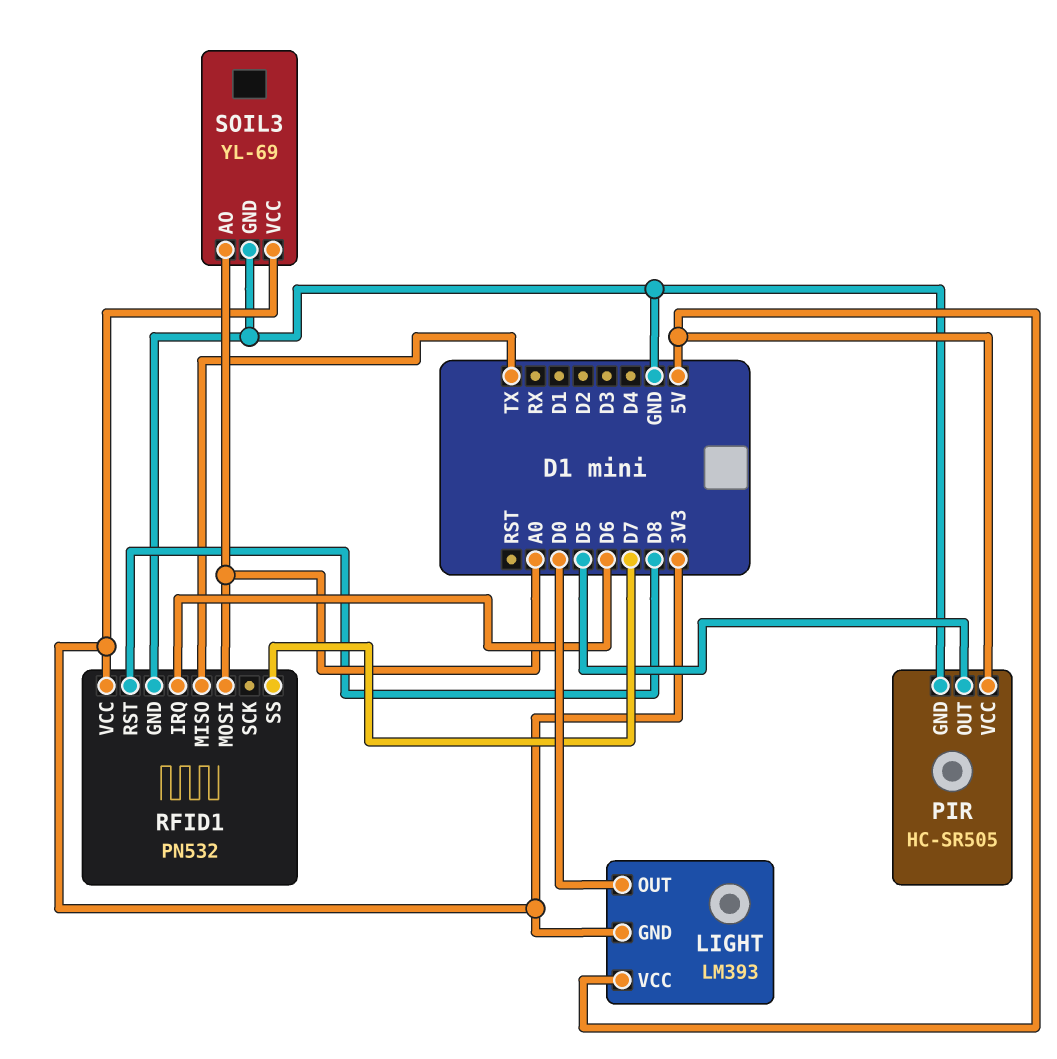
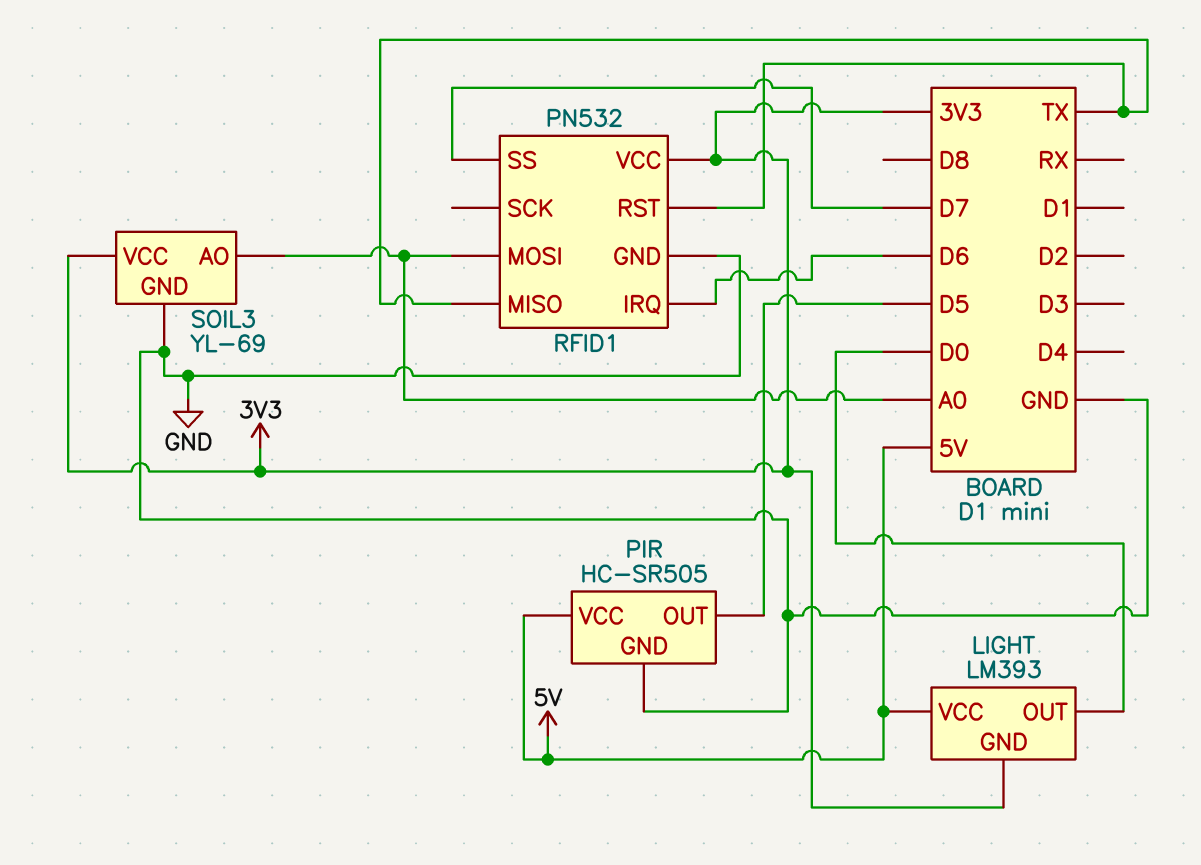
RFID1 pin RST: D8 -> TX

